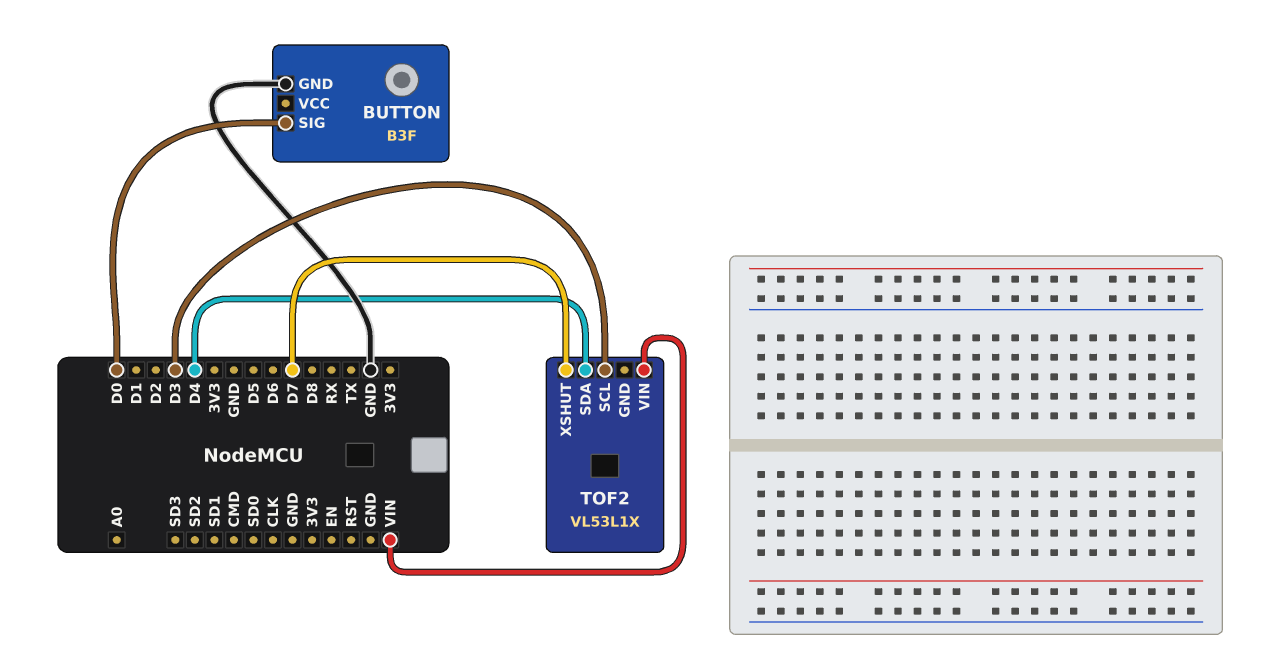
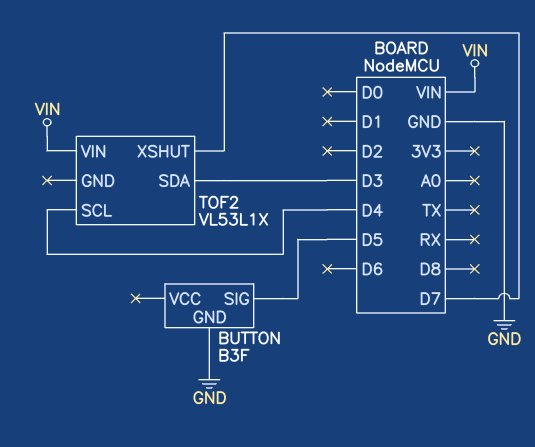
BUTTON pin SIG: D0 -> D5
TOF2 pin SCL: D3 -> D4
TOF2 pin SDA: D4 -> D3

